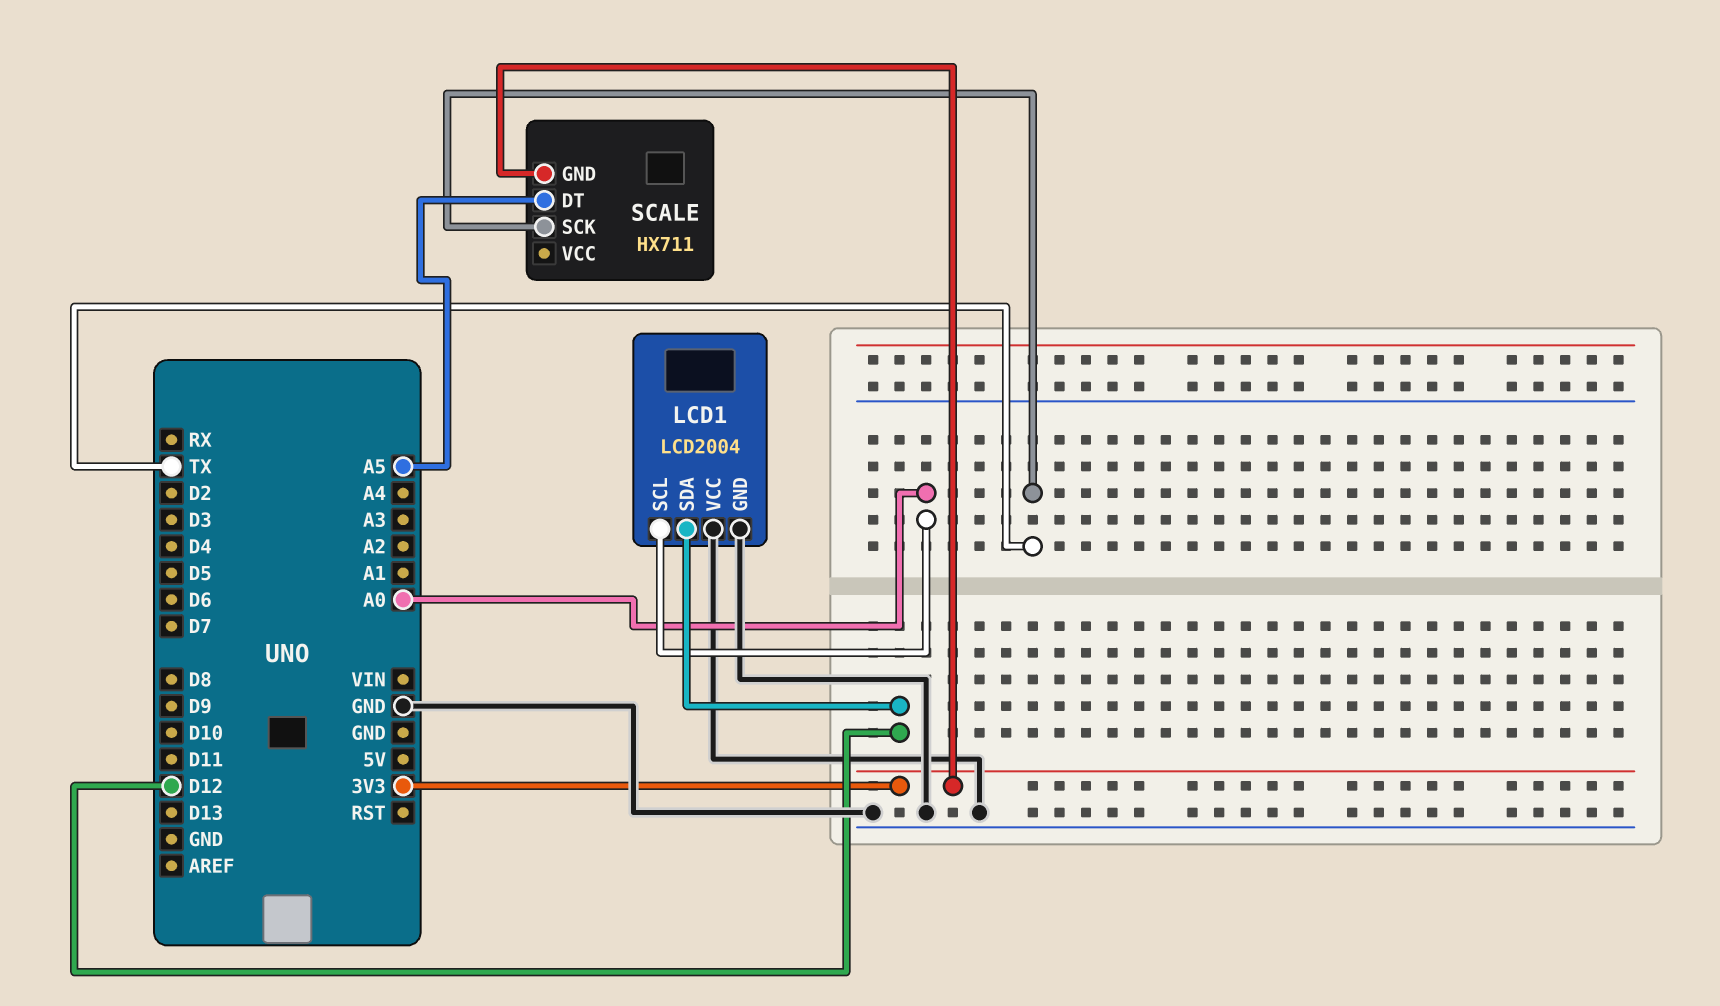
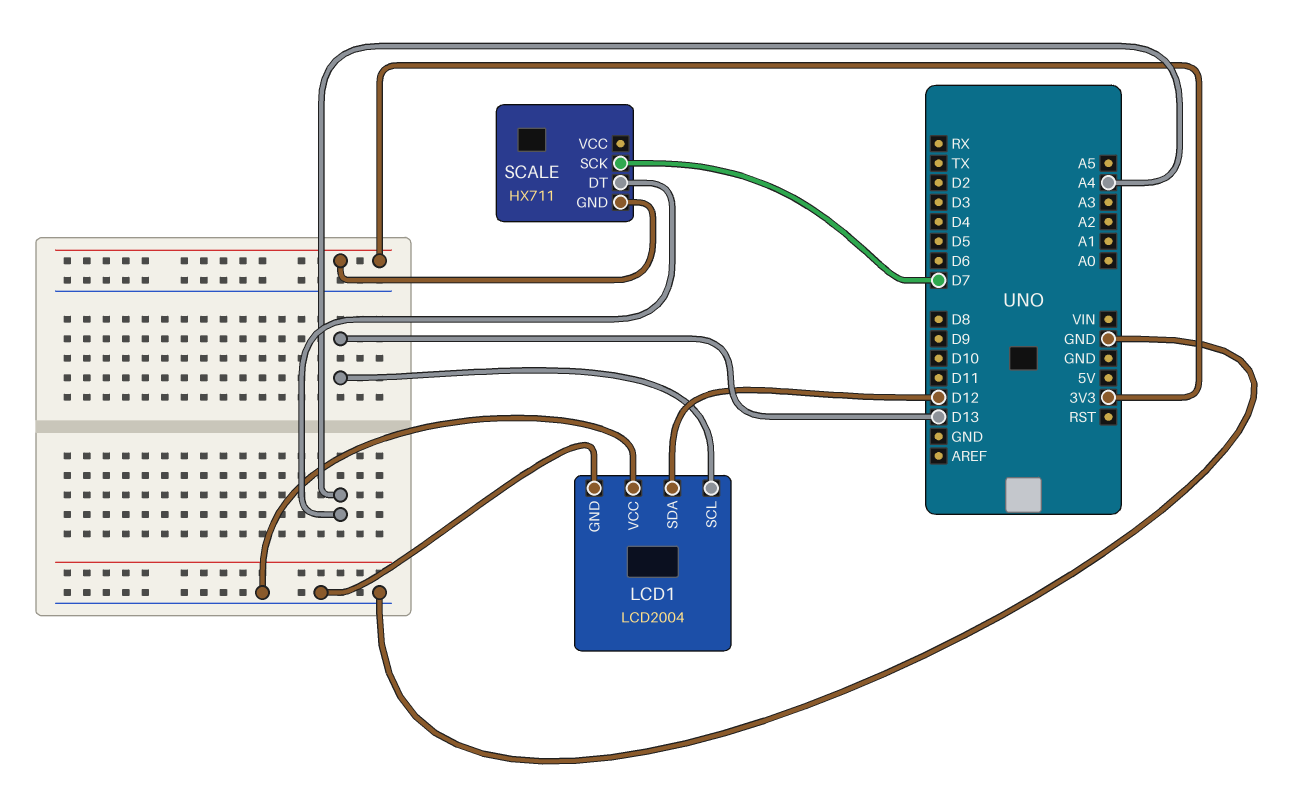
LCD1 pin SCL: A0 -> D13
SCALE pin DT: A5 -> A4
SCALE pin SCK: TX -> D7

